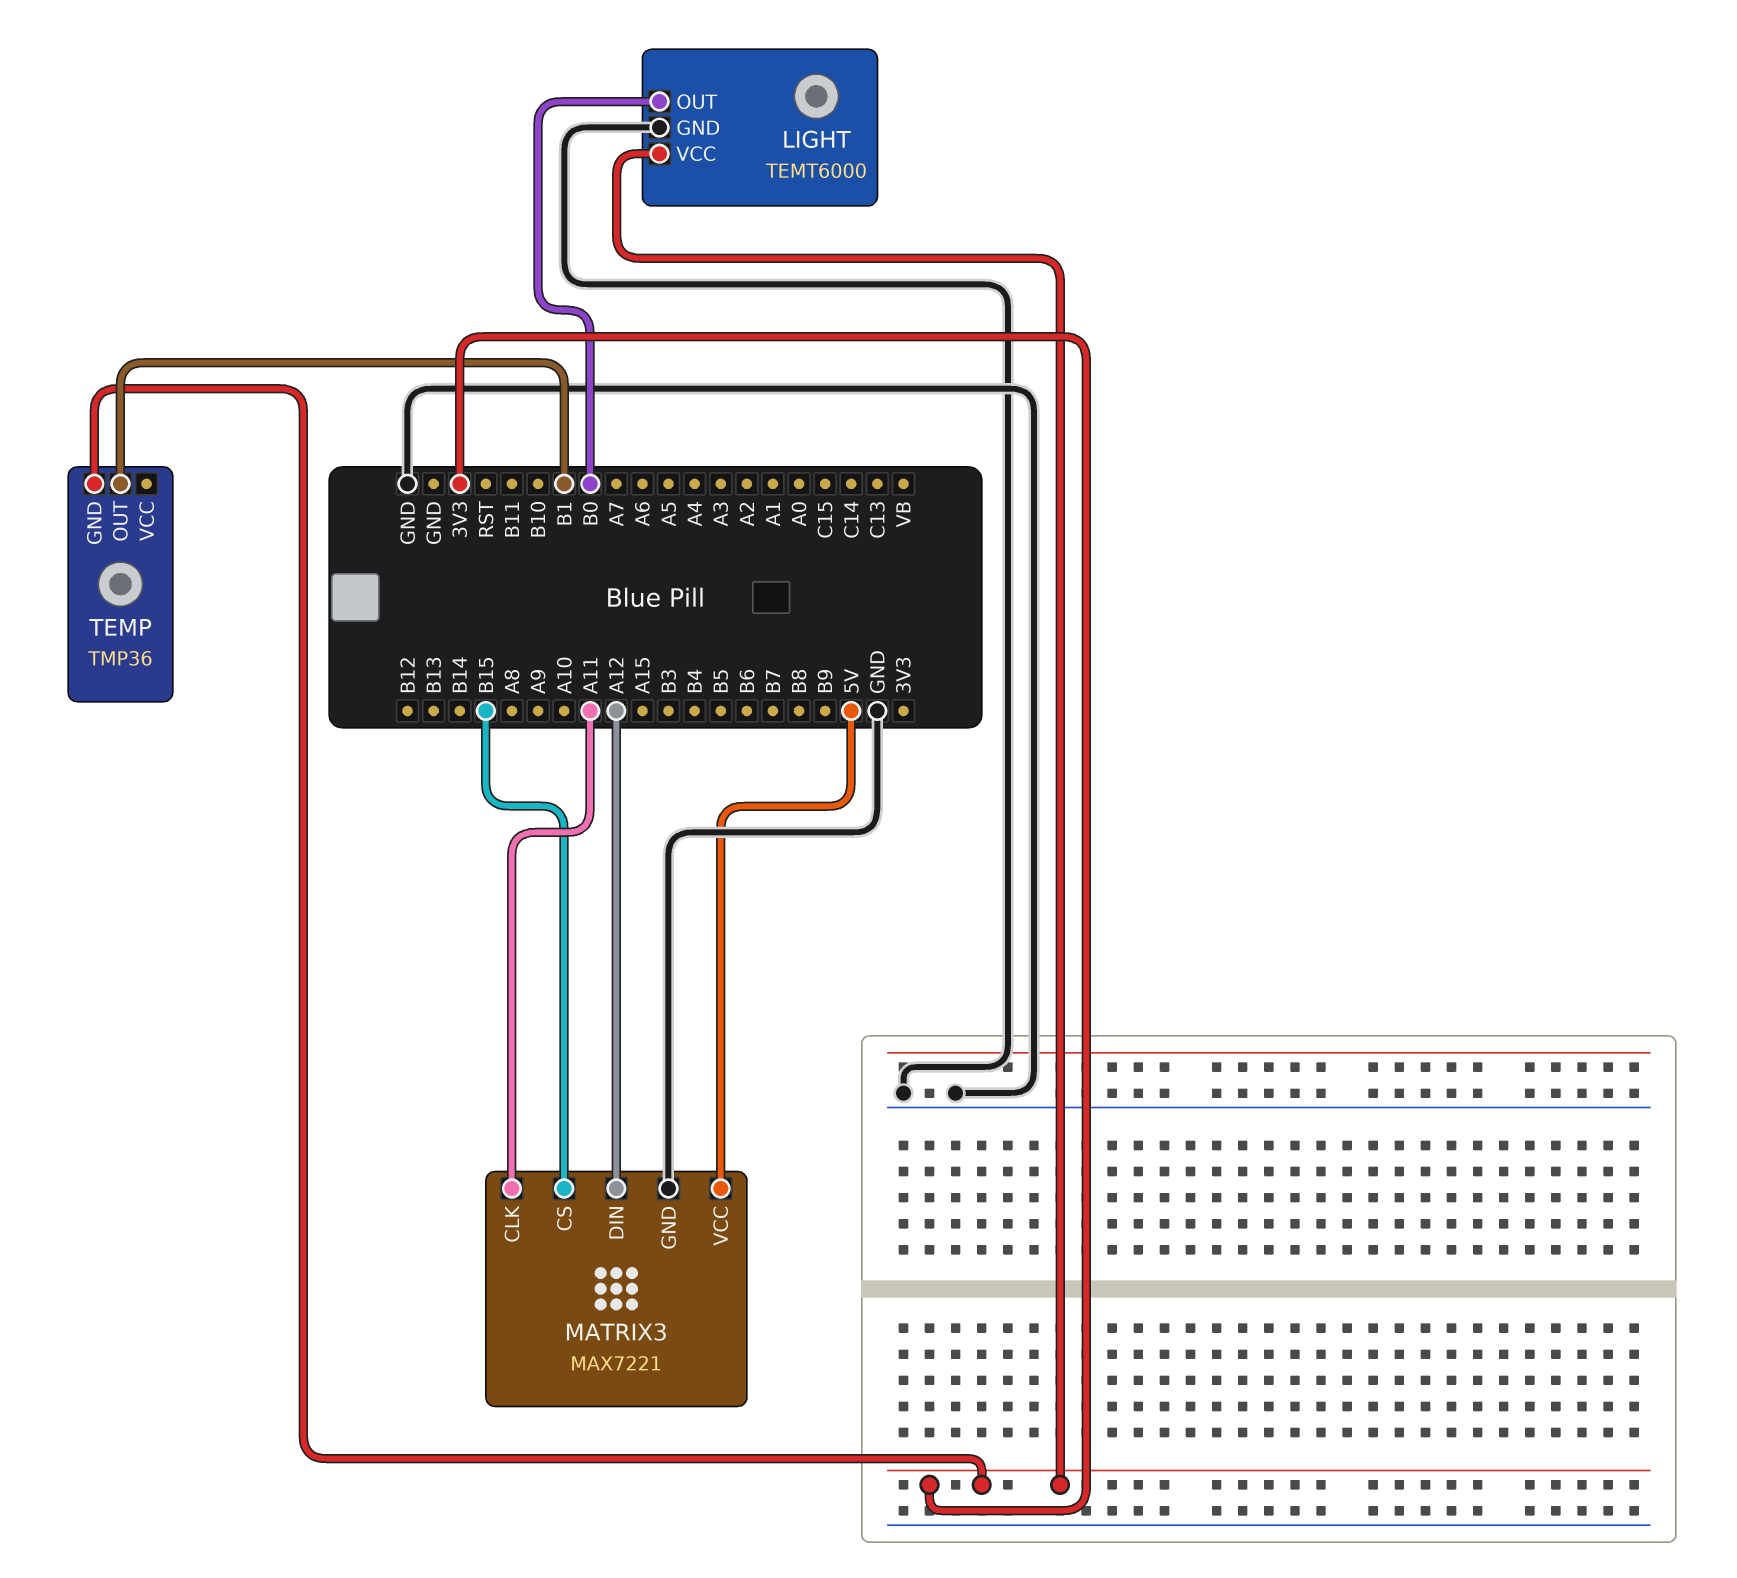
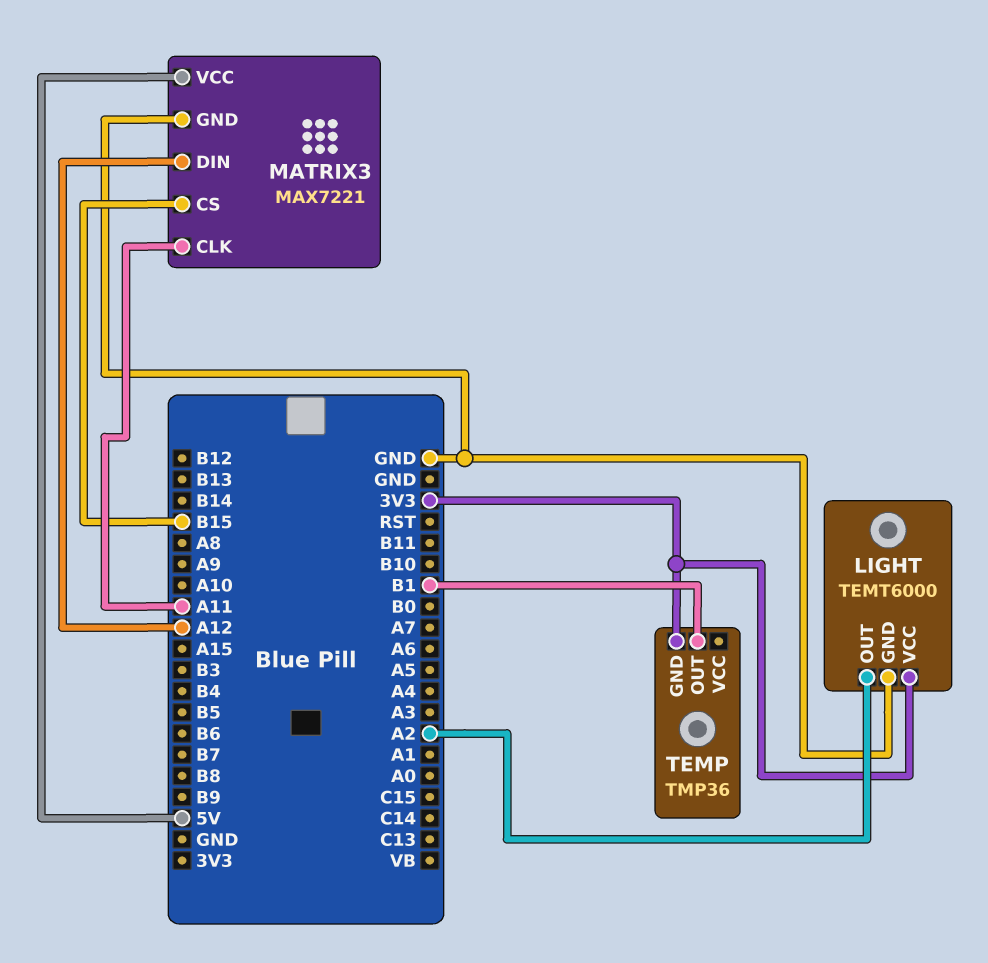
LIGHT pin OUT: B0 -> A2

